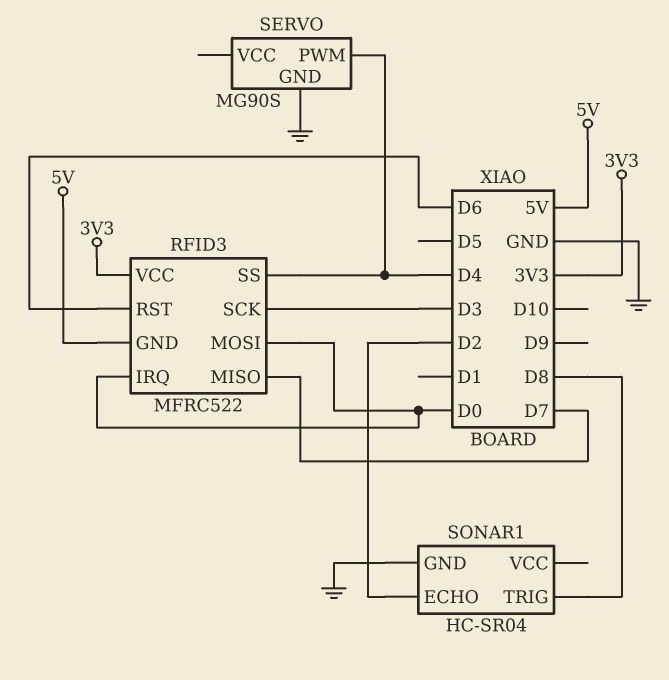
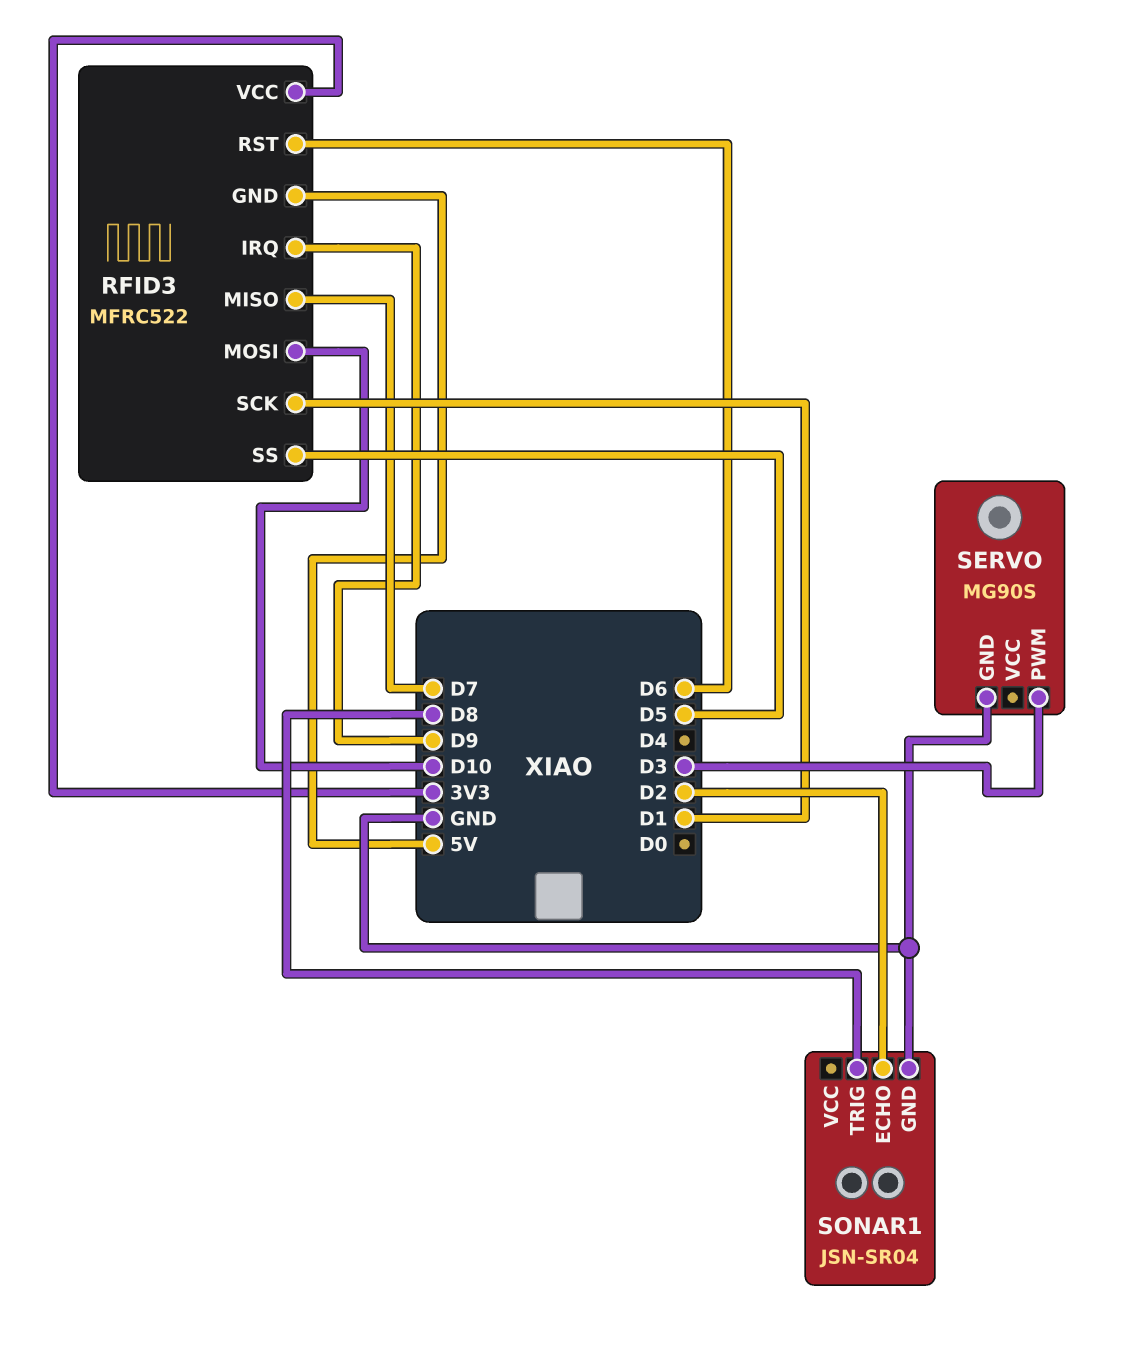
RFID3 pin IRQ: D0 -> D9
RFID3 pin MOSI: D0 -> D10
RFID3 pin SCK: D3 -> D1
RFID3 pin SS: D4 -> D5
SERVO pin PWM: D4 -> D3
SONAR1: HC-SR04 -> JSN-SR04

